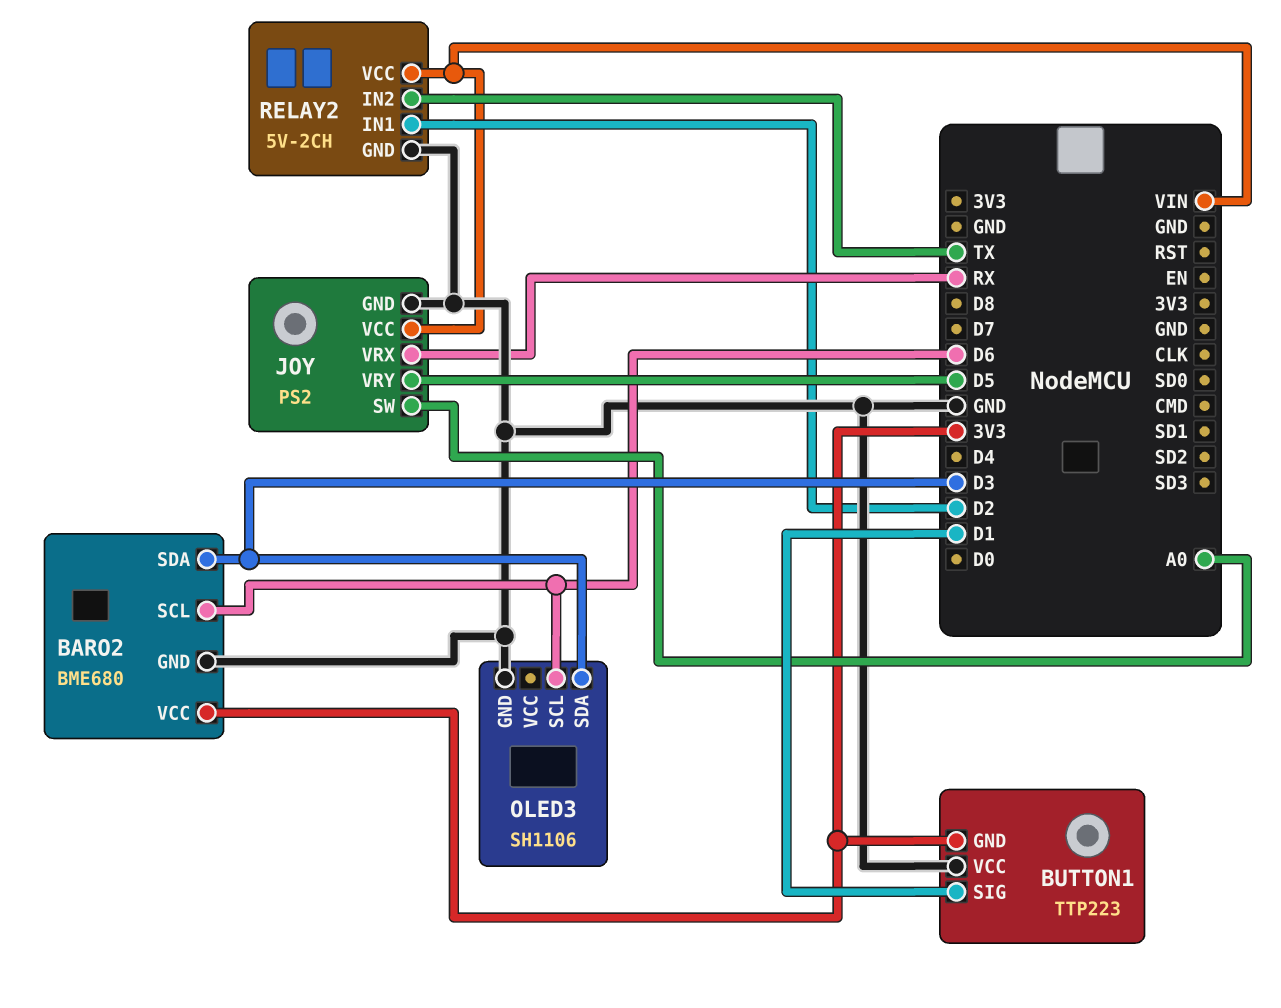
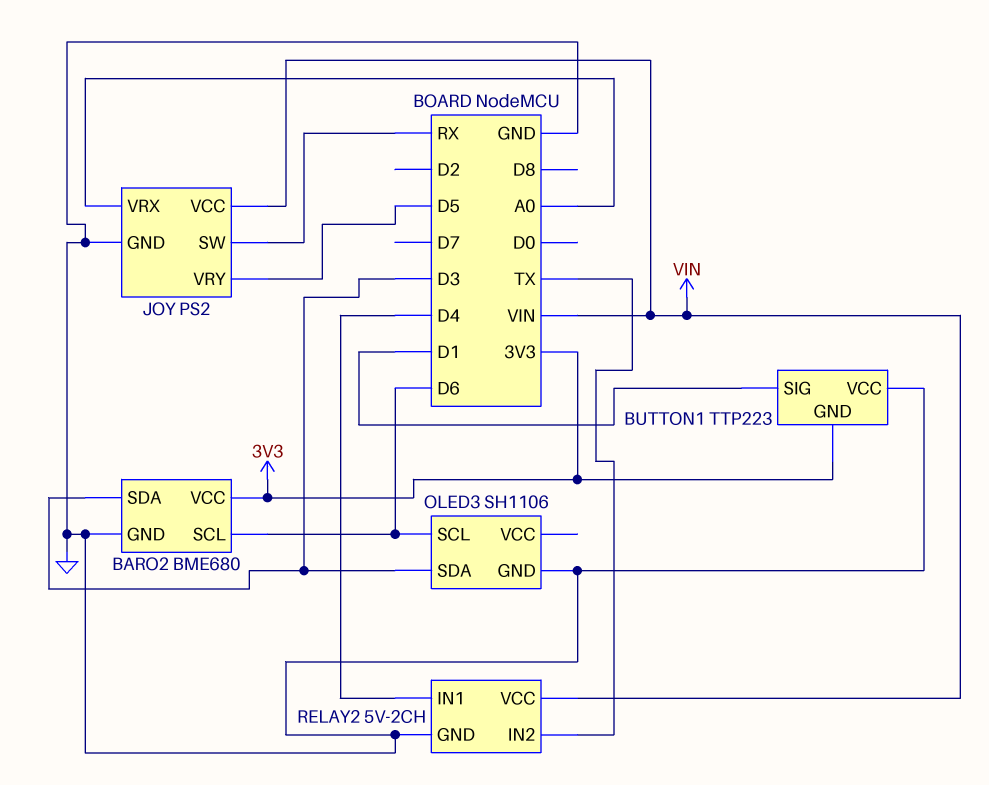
JOY pin SW: A0 -> RX
JOY pin VRX: RX -> A0
RELAY2 pin IN1: D2 -> D4

